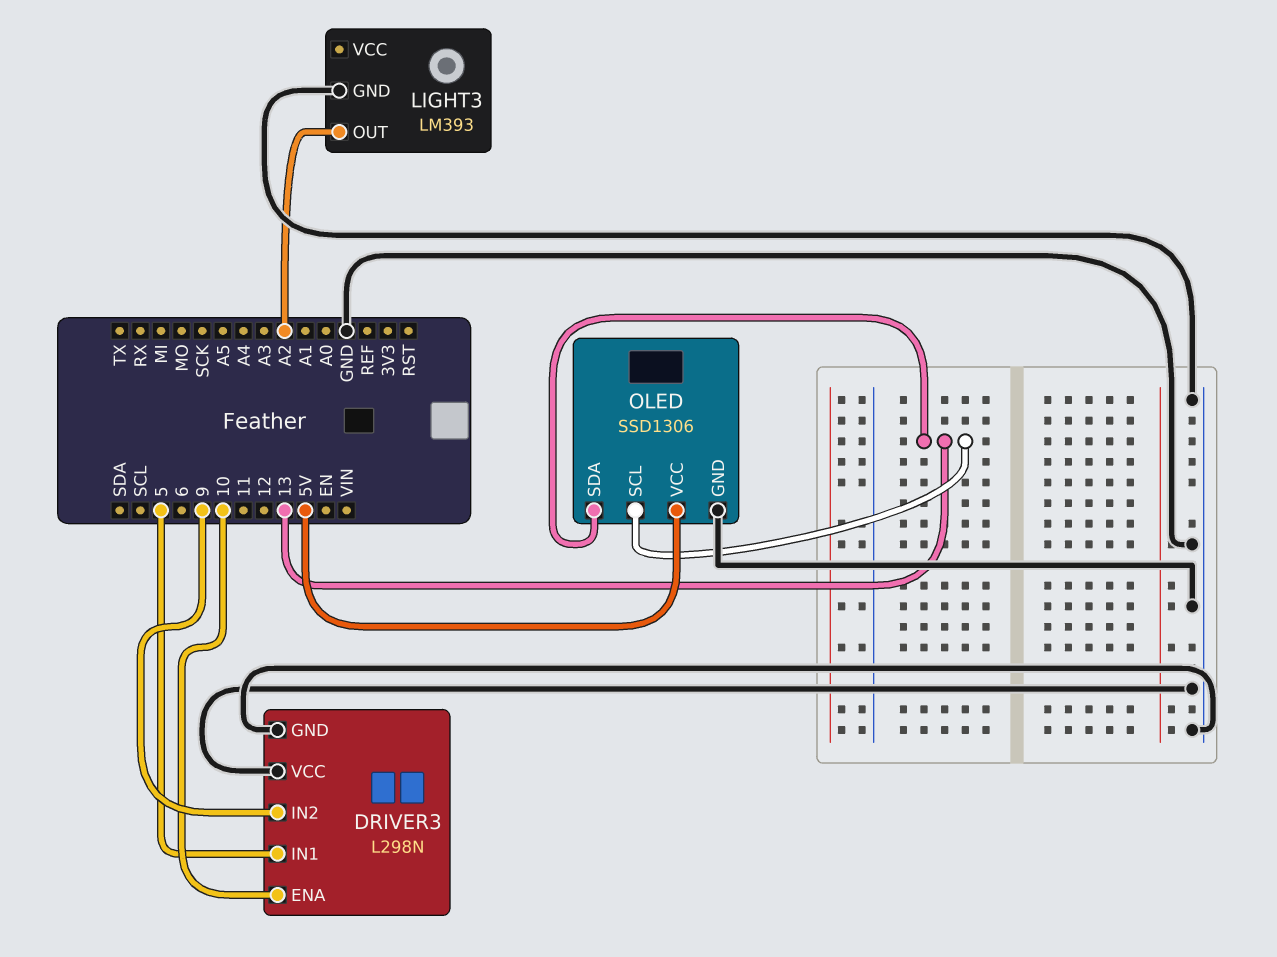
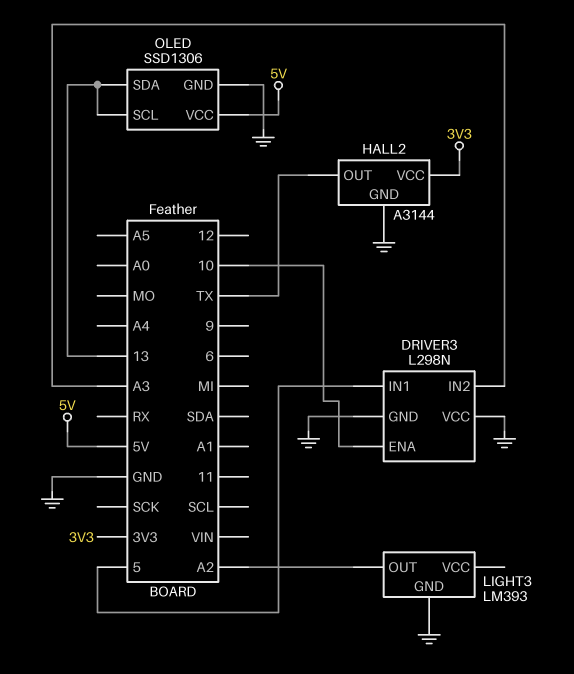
DRIVER3 pin IN2: 9 -> A3
HALL2: none -> A3144
HALL2 pin GND: none -> GND
HALL2 pin OUT: none -> TX
HALL2 pin VCC: none -> 3V3

